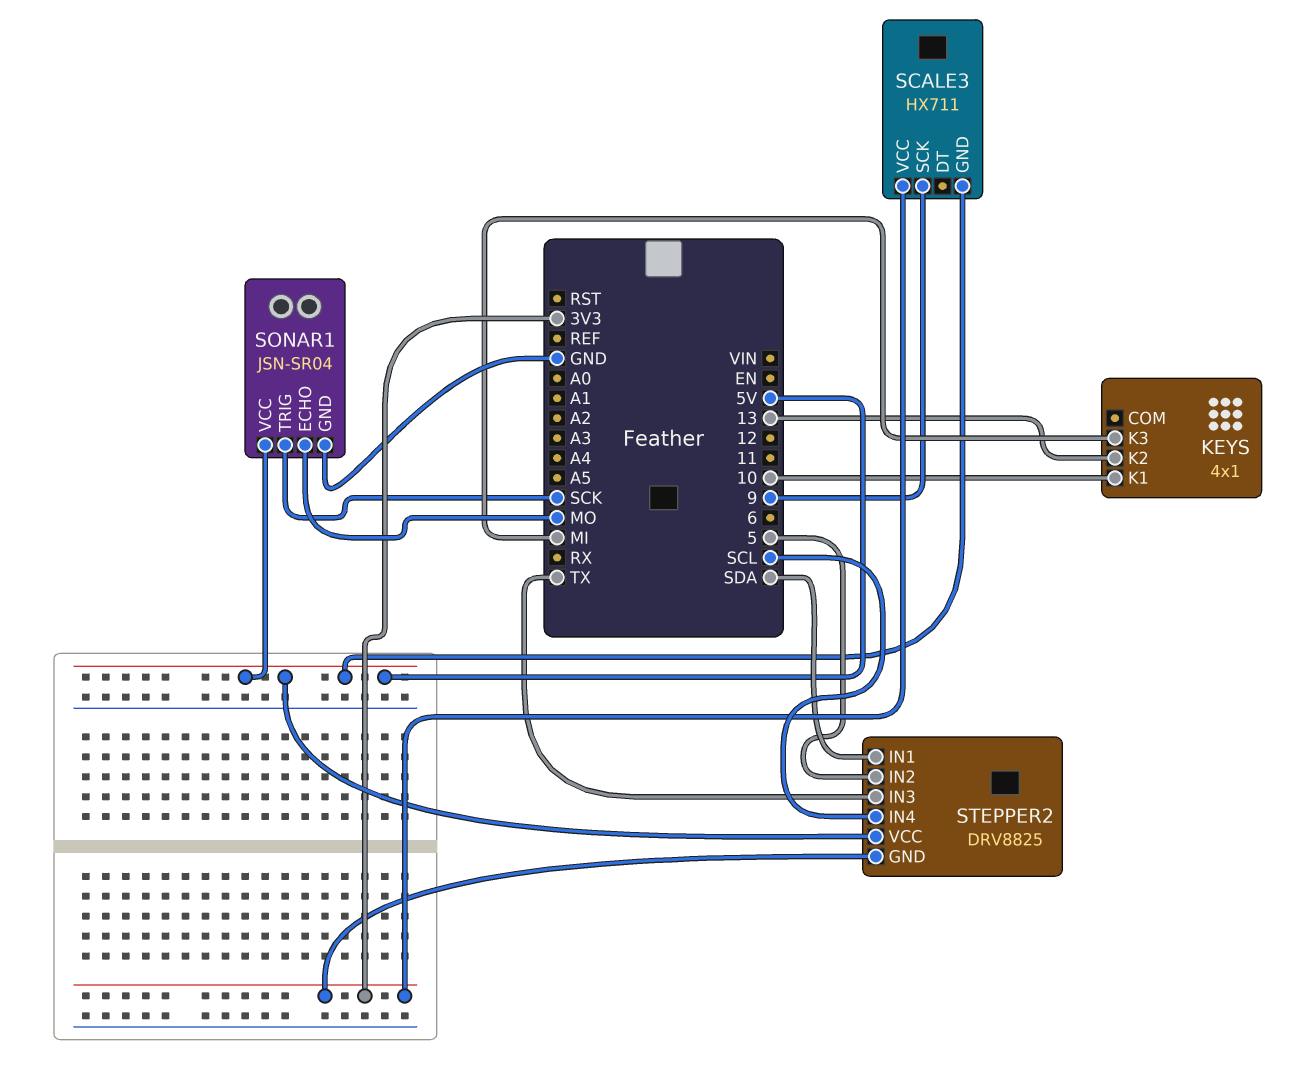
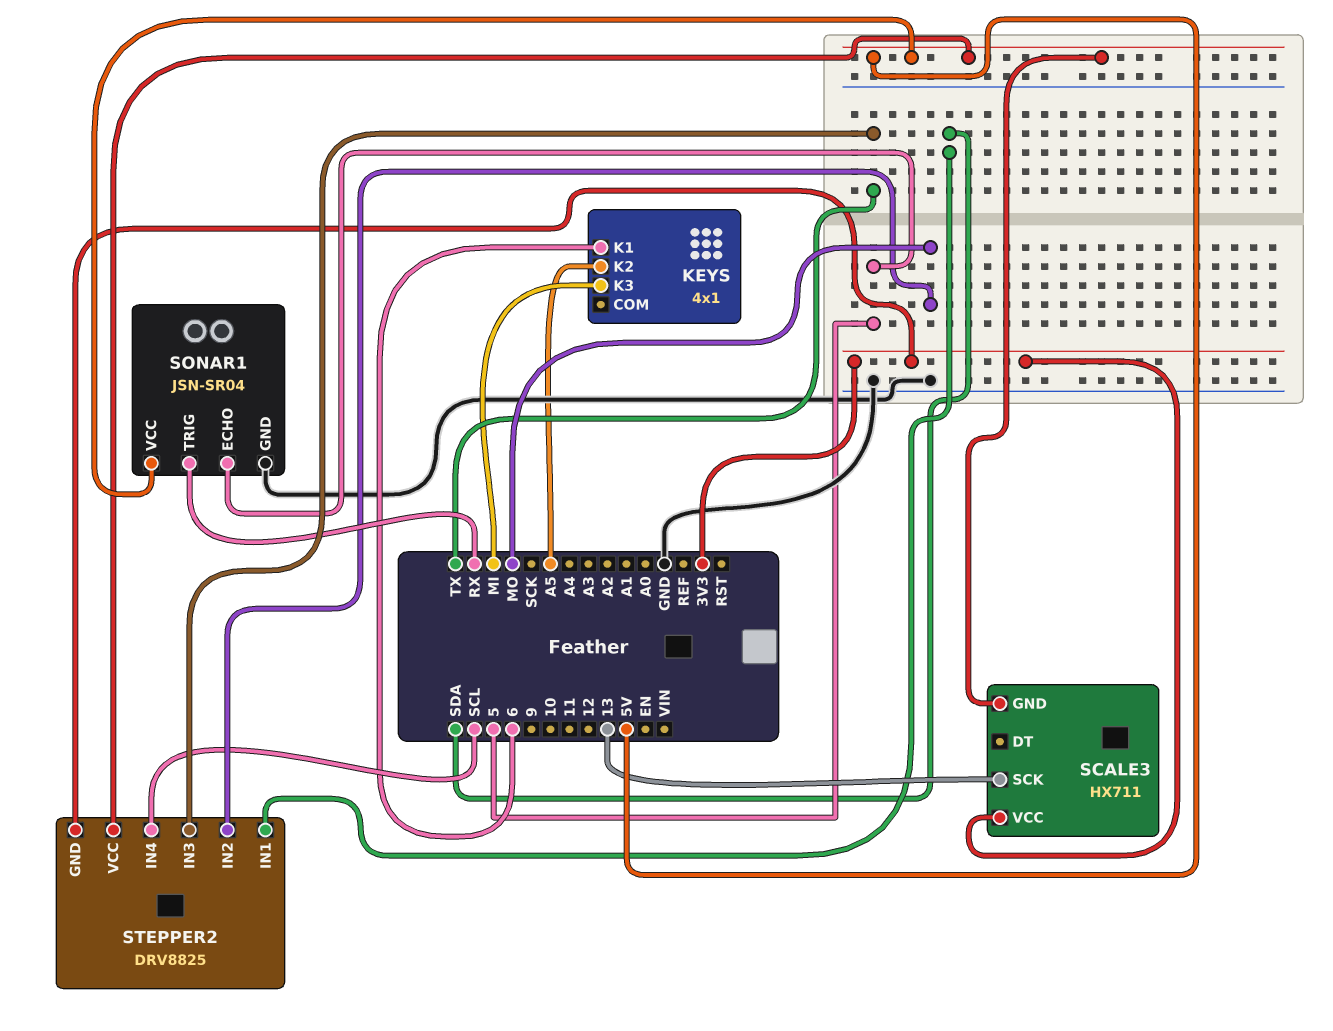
KEYS pin K1: 10 -> 6
KEYS pin K2: 13 -> A5
SCALE3 pin SCK: 9 -> 13
SONAR1 pin ECHO: MO -> 5
SONAR1 pin TRIG: SCK -> RX
STEPPER2 pin IN2: 5 -> MO

